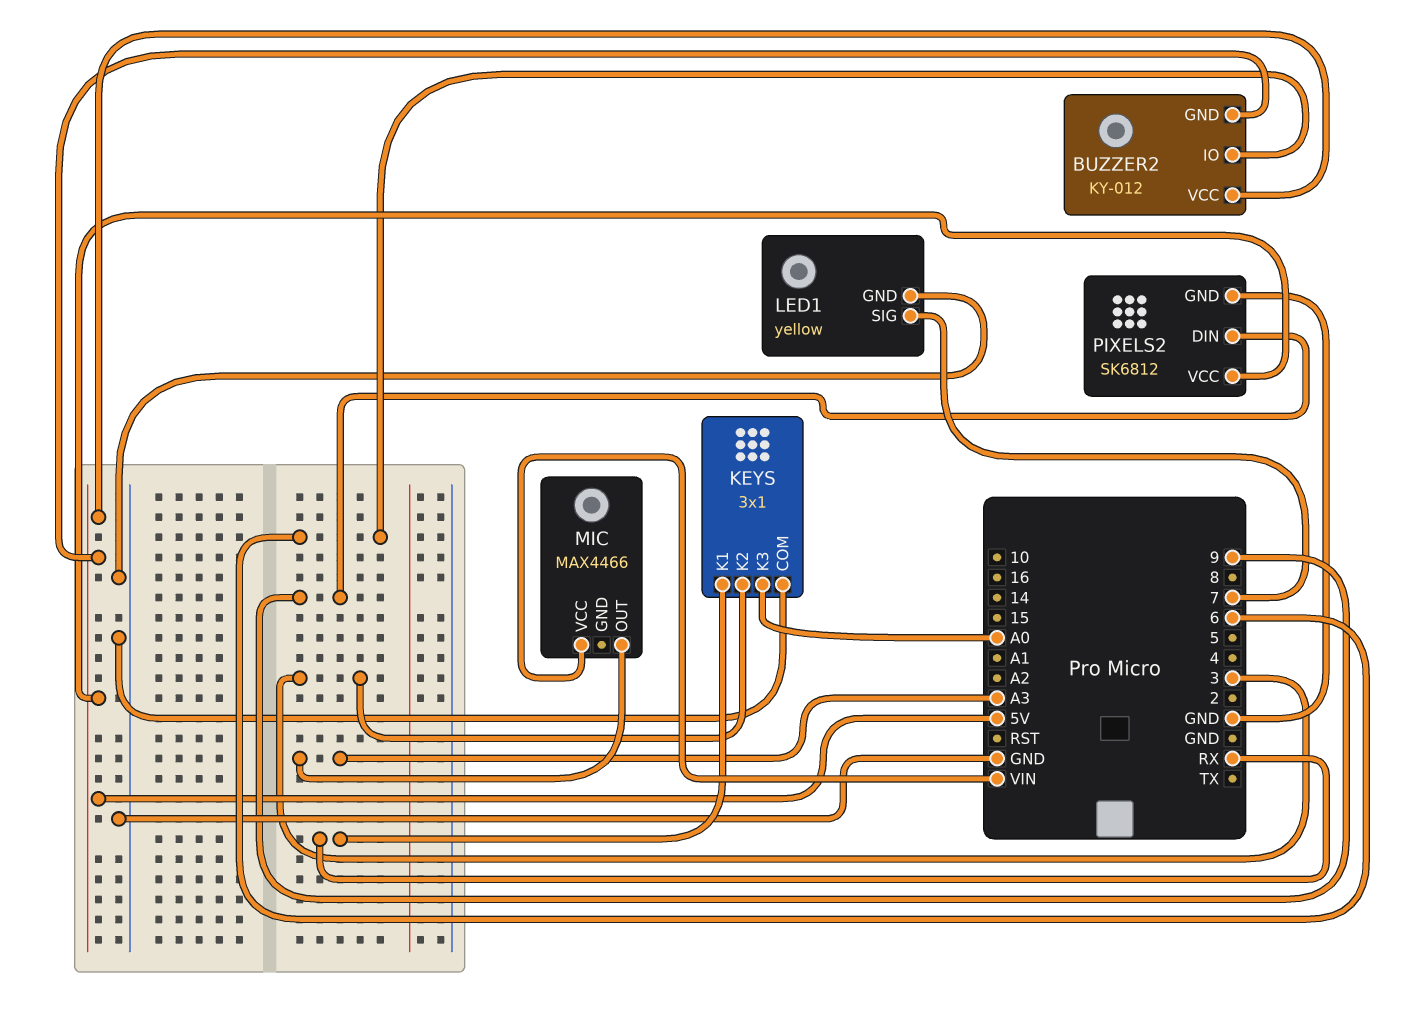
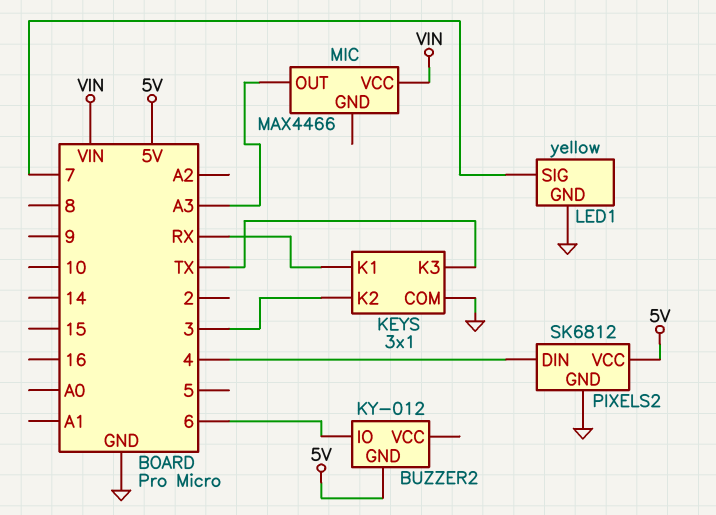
BUZZER2 pin VCC: 5V -> none
KEYS pin K3: A0 -> TX
PIXELS2 pin DIN: 9 -> 4

